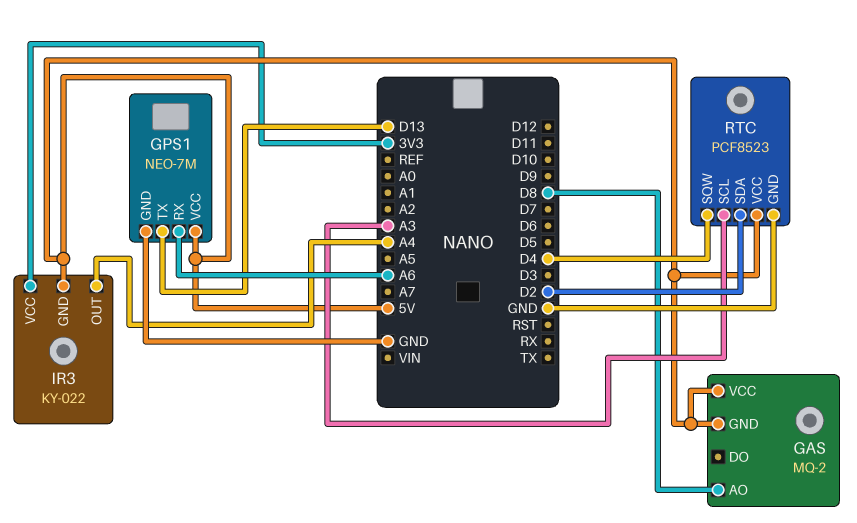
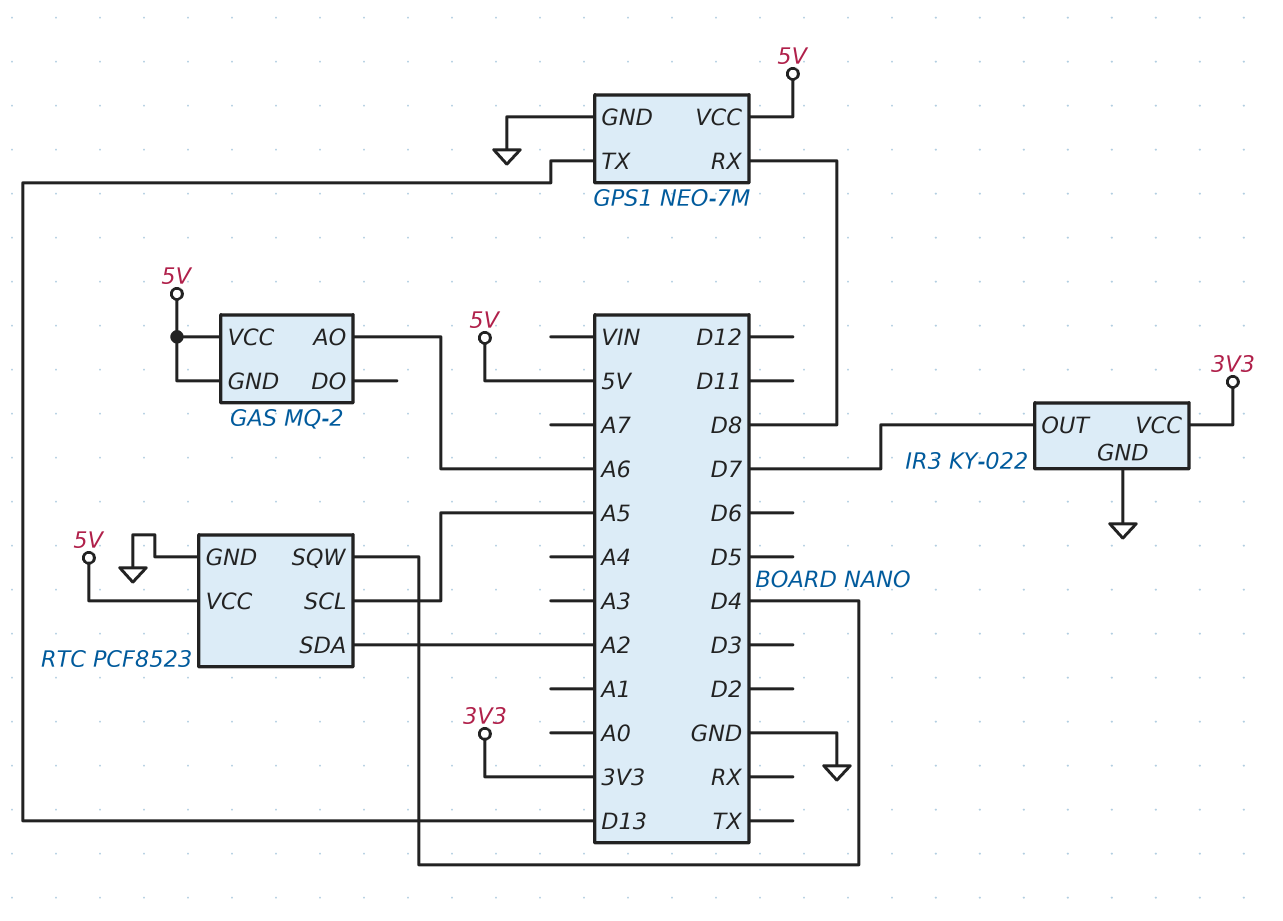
GAS pin AO: D8 -> A6
GPS1 pin RX: A6 -> D8
IR3 pin GND: 5V -> GND
IR3 pin OUT: A4 -> D7
RTC pin SCL: A3 -> A5
RTC pin SDA: D2 -> A2

